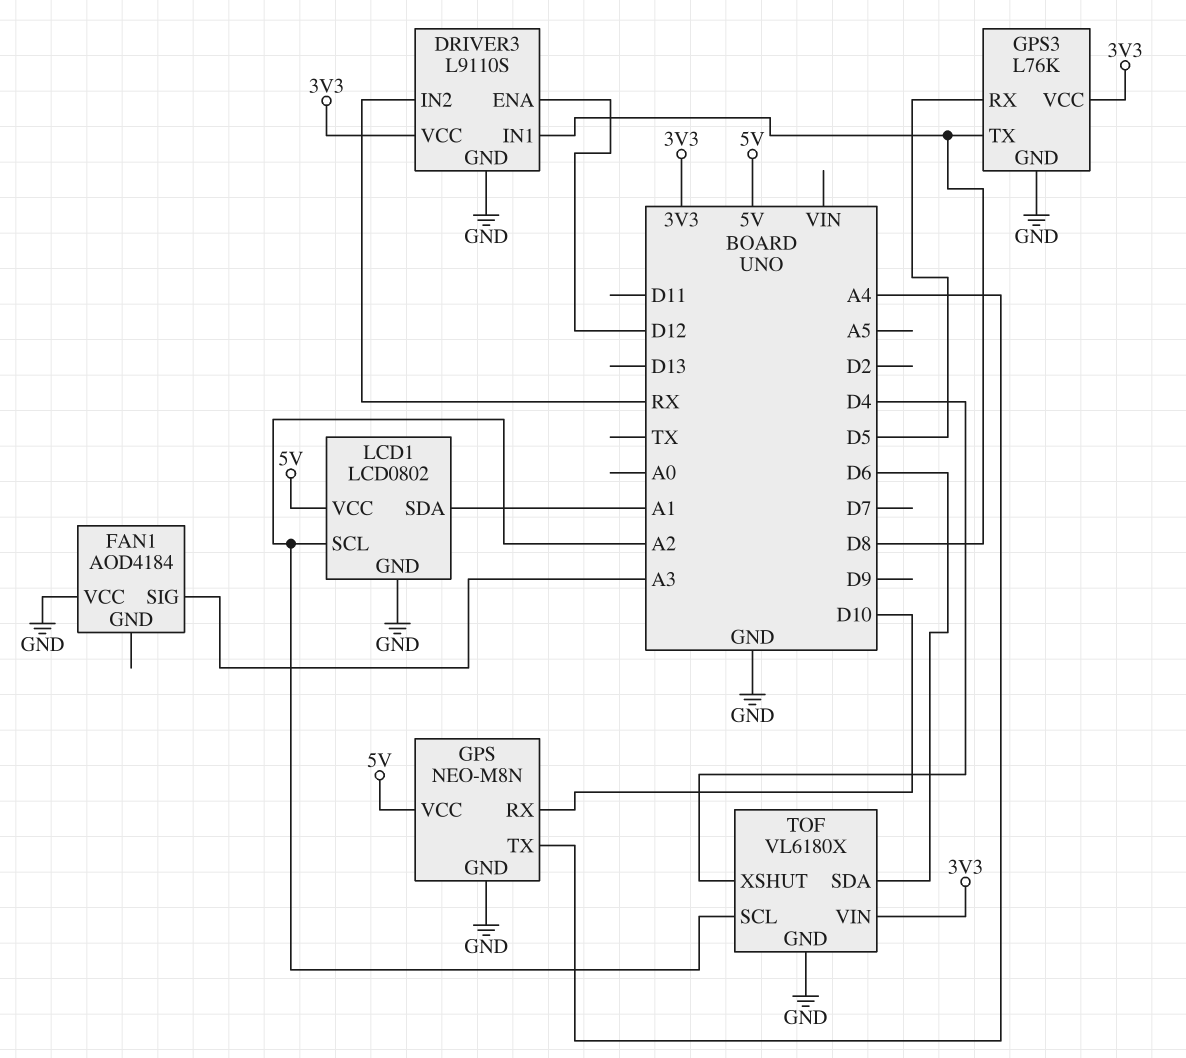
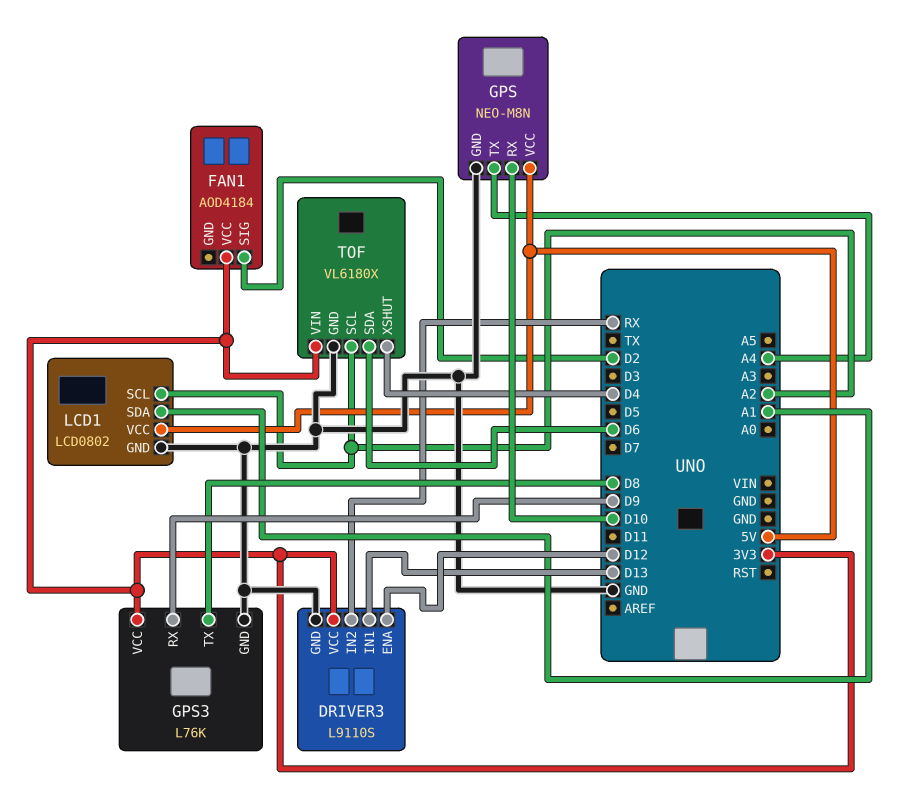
DRIVER3 pin IN1: D8 -> D13
FAN1 pin SIG: A3 -> D2
FAN1 pin VCC: GND -> 3V3
GPS3 pin RX: D5 -> D9

